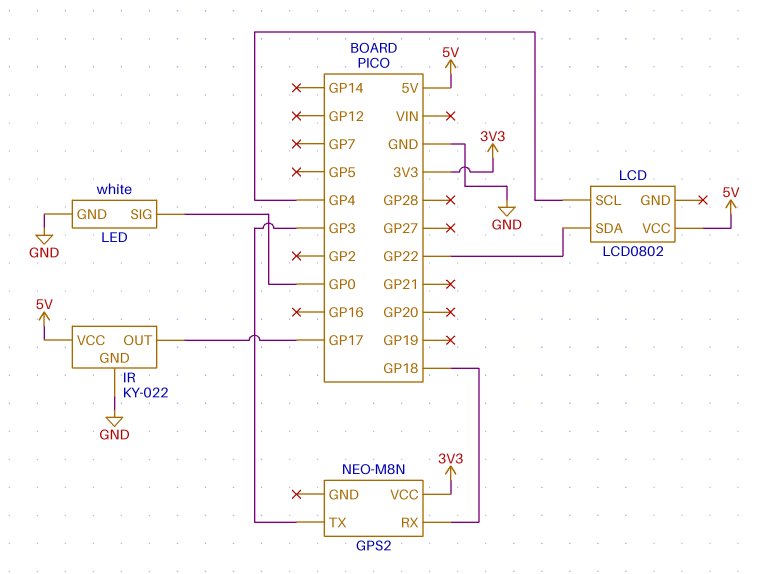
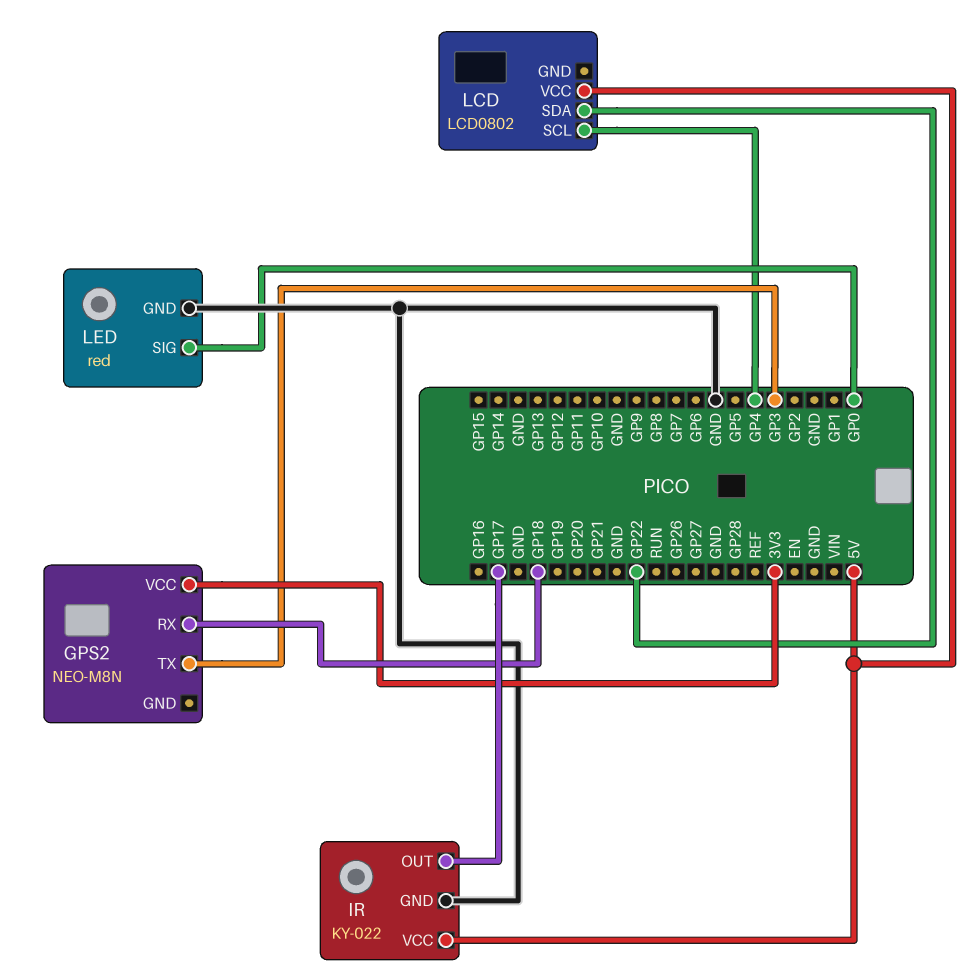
LED: white -> red

